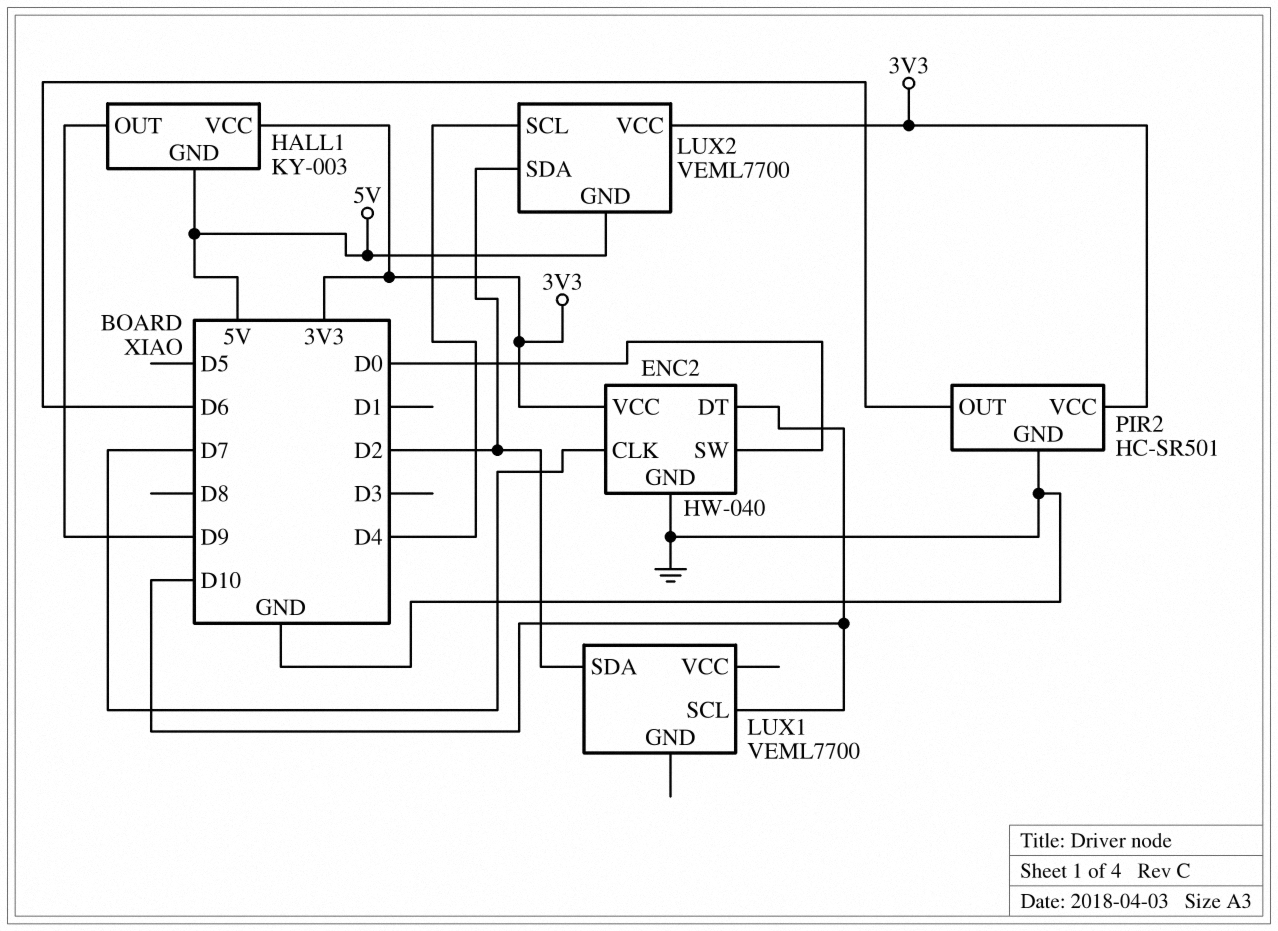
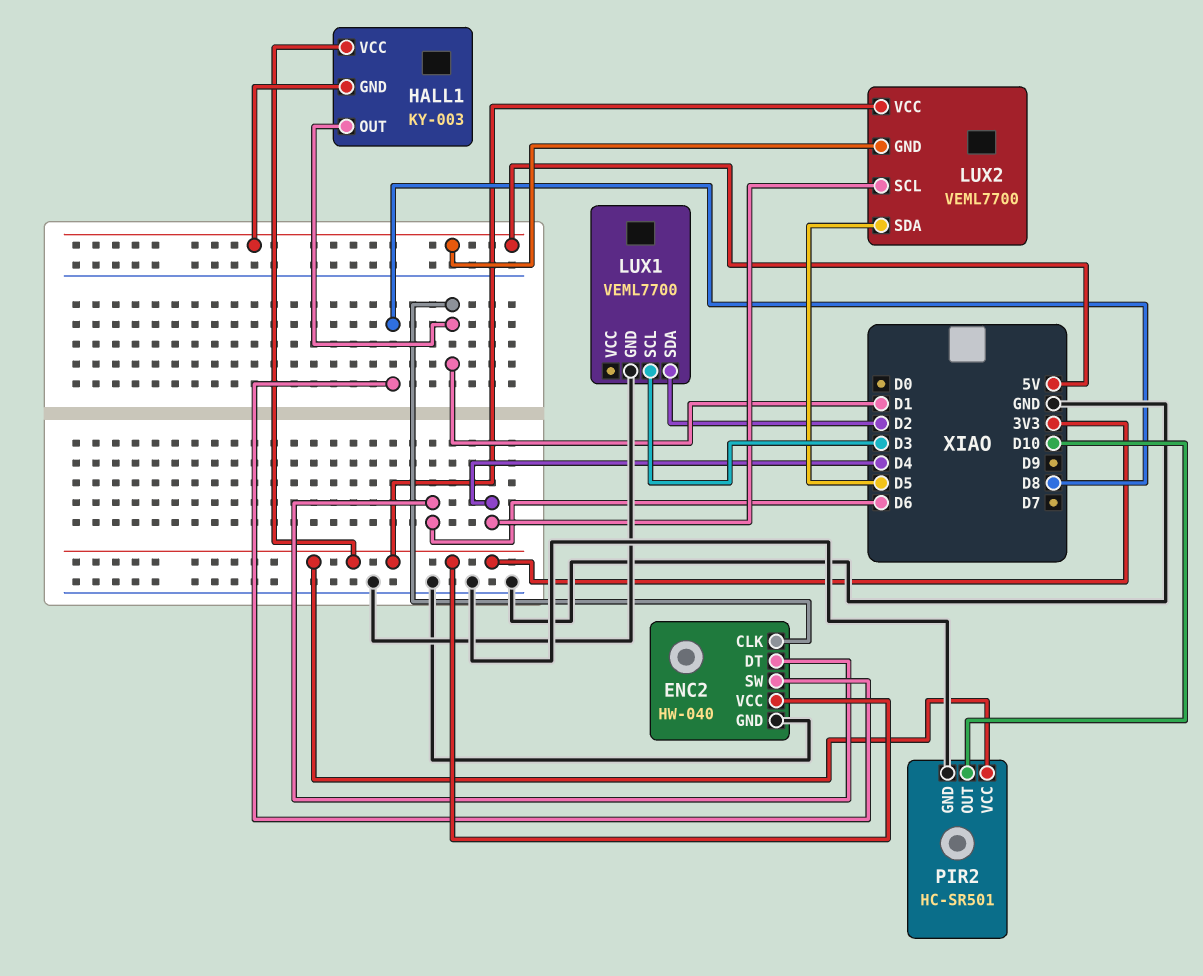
ENC2 pin CLK: D7 -> D1
ENC2 pin DT: D10 -> D6
ENC2 pin SW: D0 -> D8
HALL1 pin OUT: D9 -> D1
LUX1 pin GND: none -> GND
LUX1 pin SCL: D10 -> D3
LUX2 pin SDA: D2 -> D5
PIR2 pin OUT: D6 -> D10

